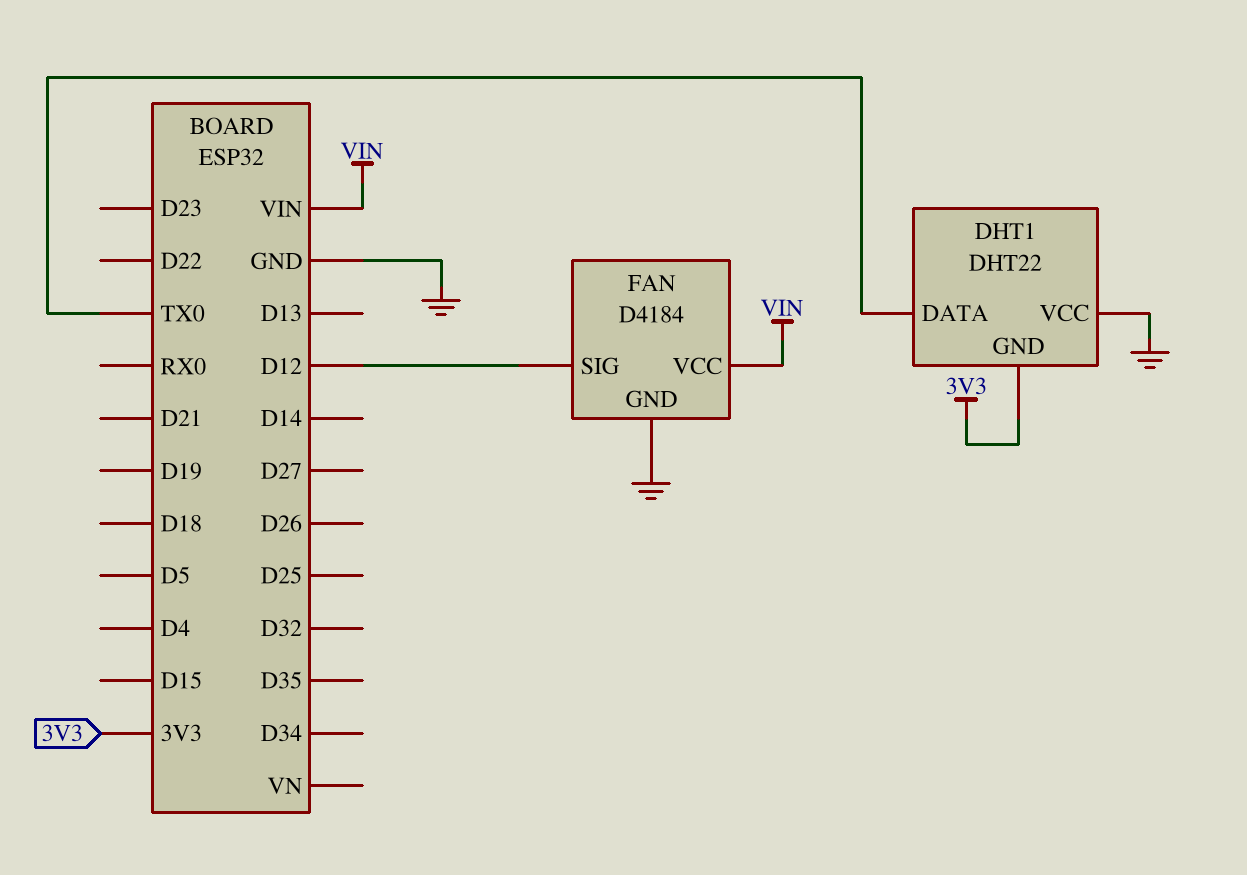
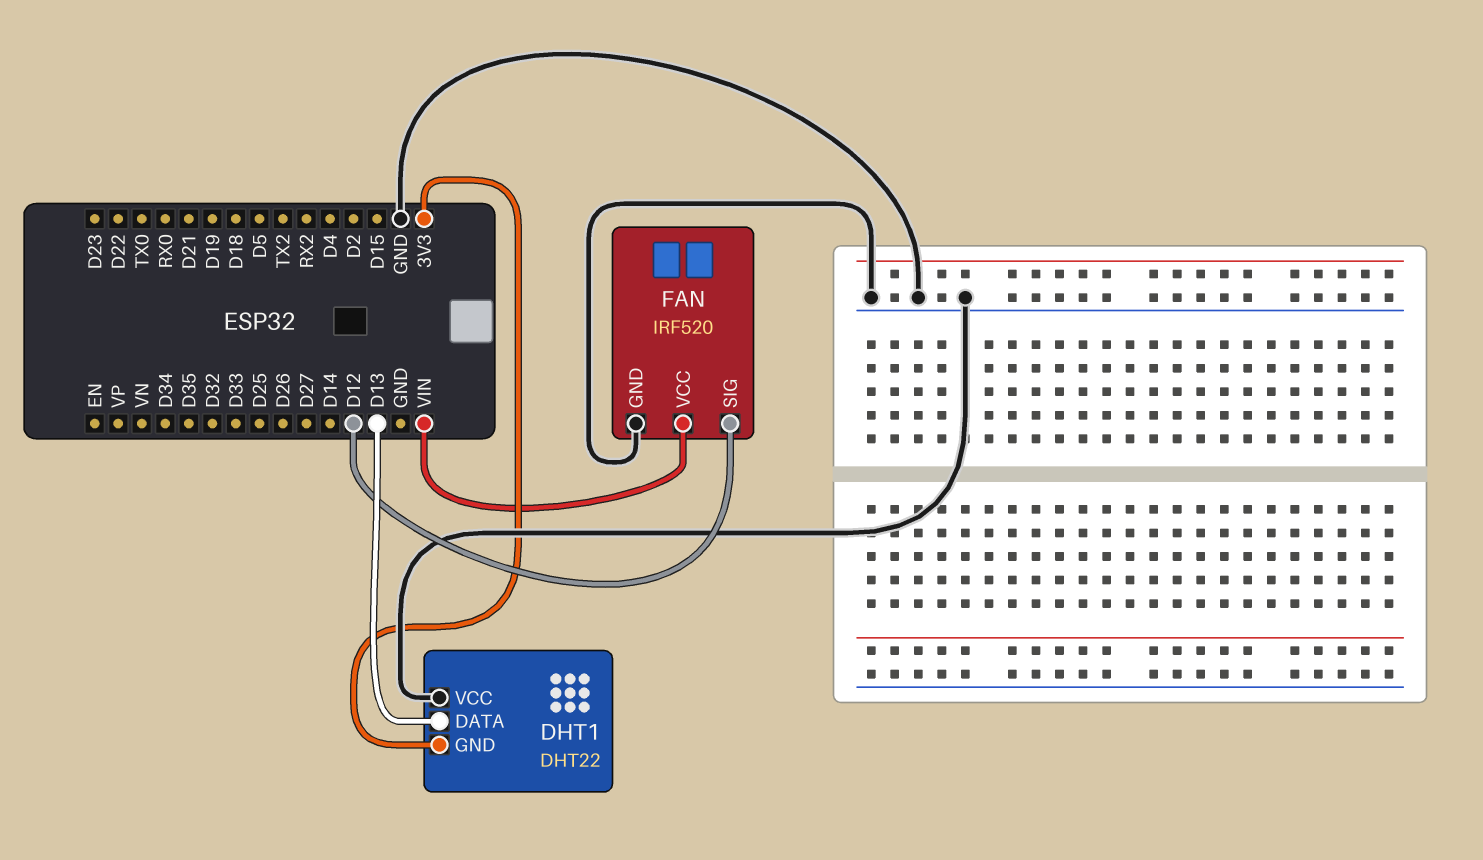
DHT1 pin DATA: TX0 -> D13
FAN: D4184 -> IRF520

